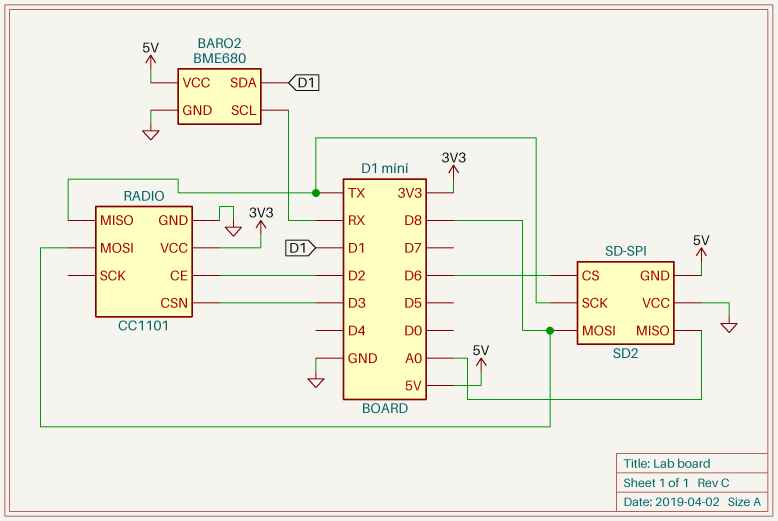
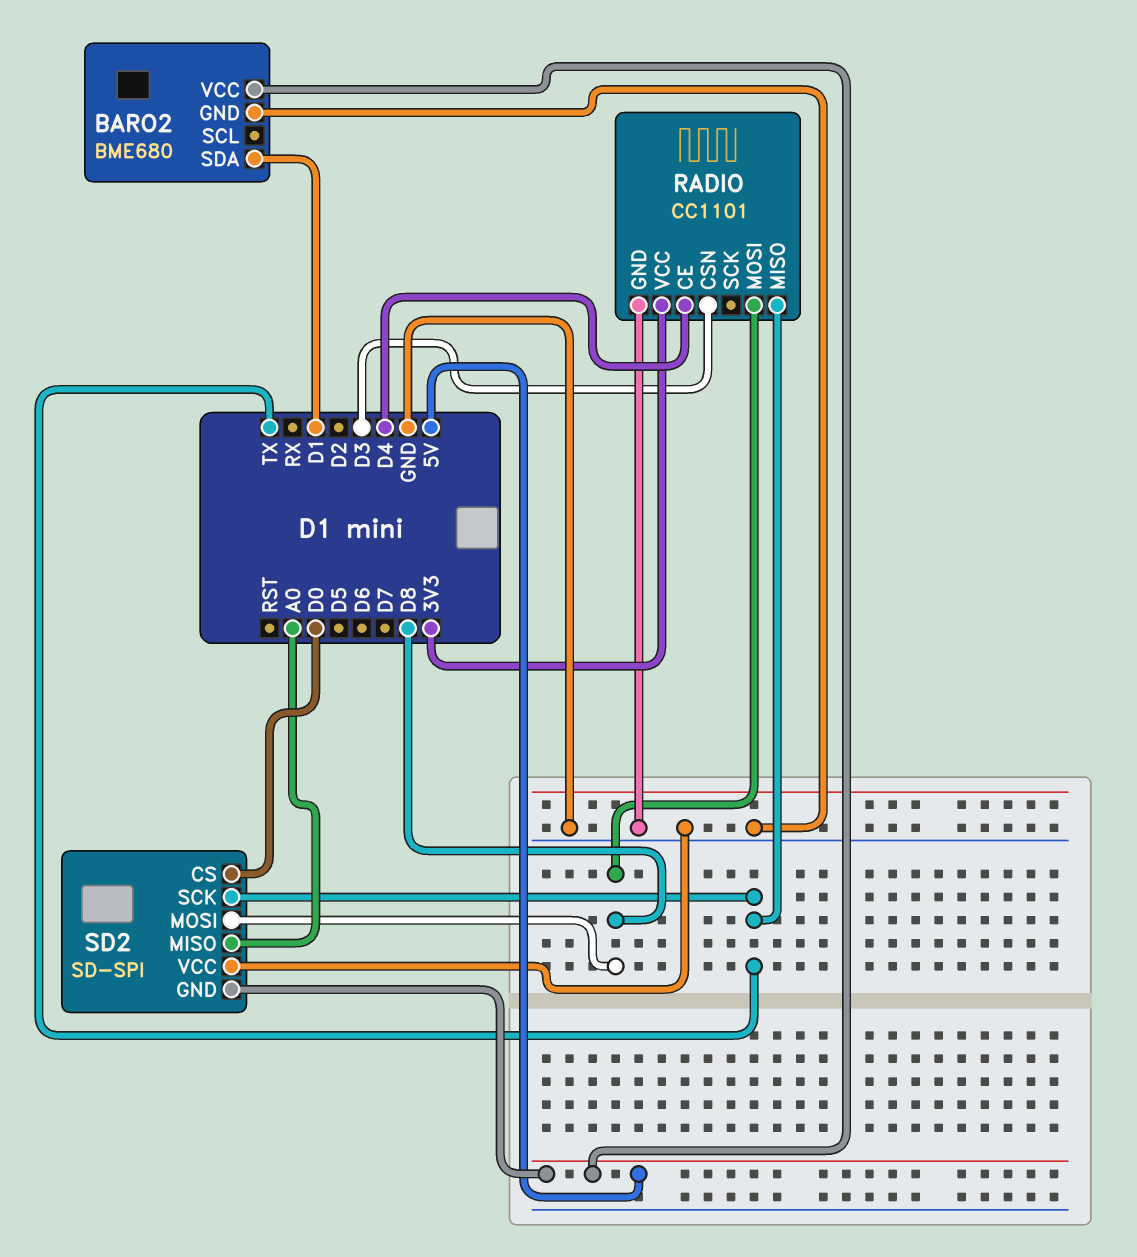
BARO2 pin SCL: RX -> none
RADIO pin CE: D2 -> D4
SD2 pin CS: D6 -> D0

